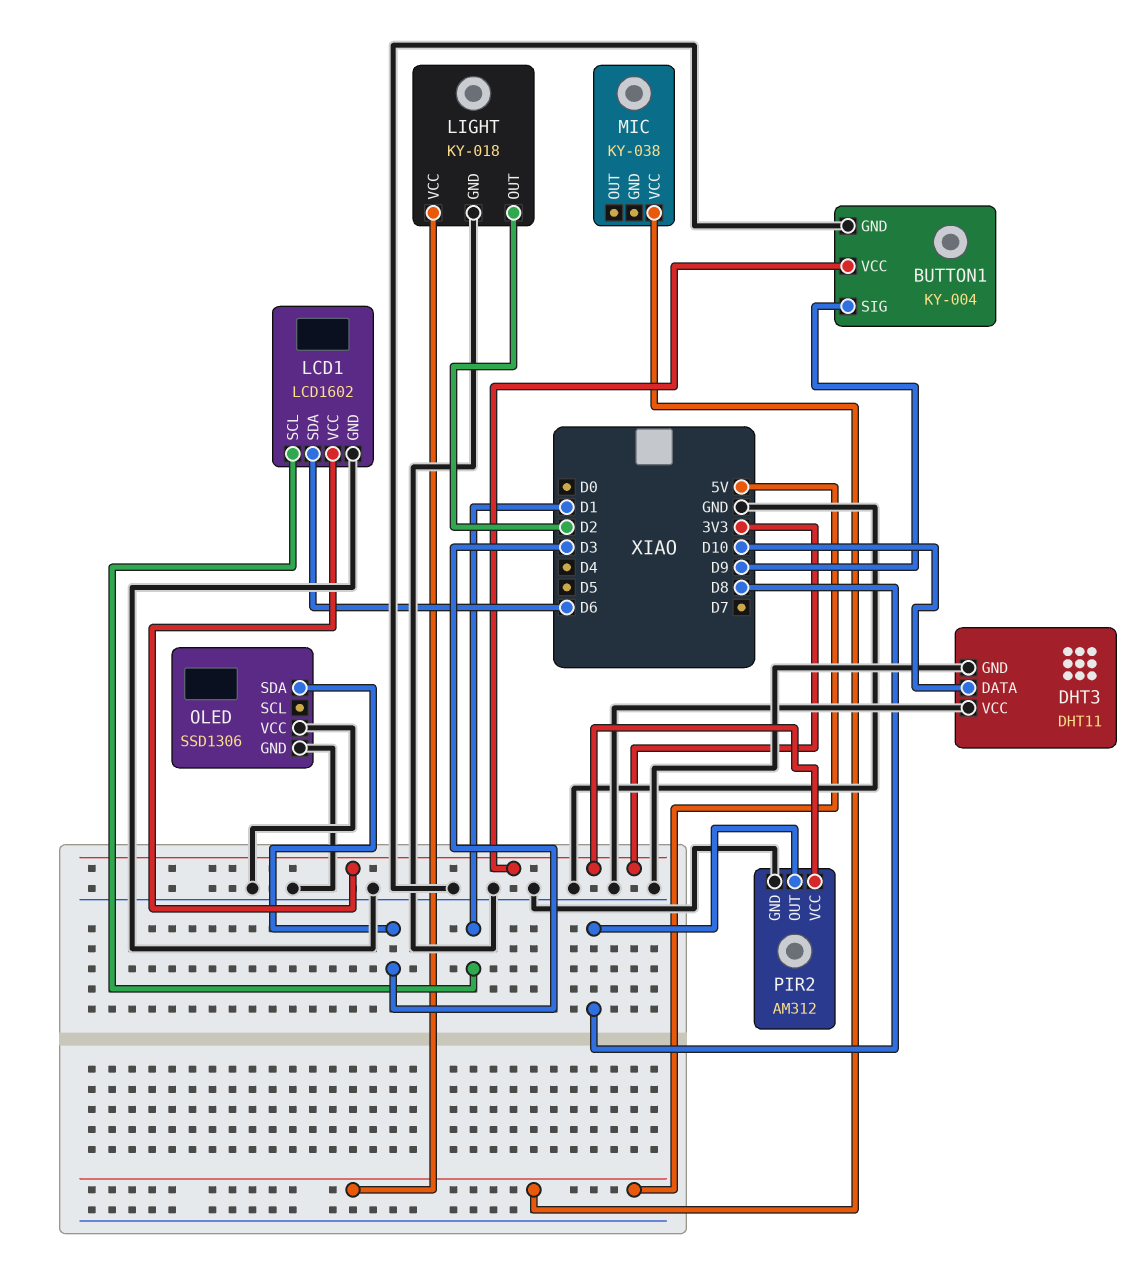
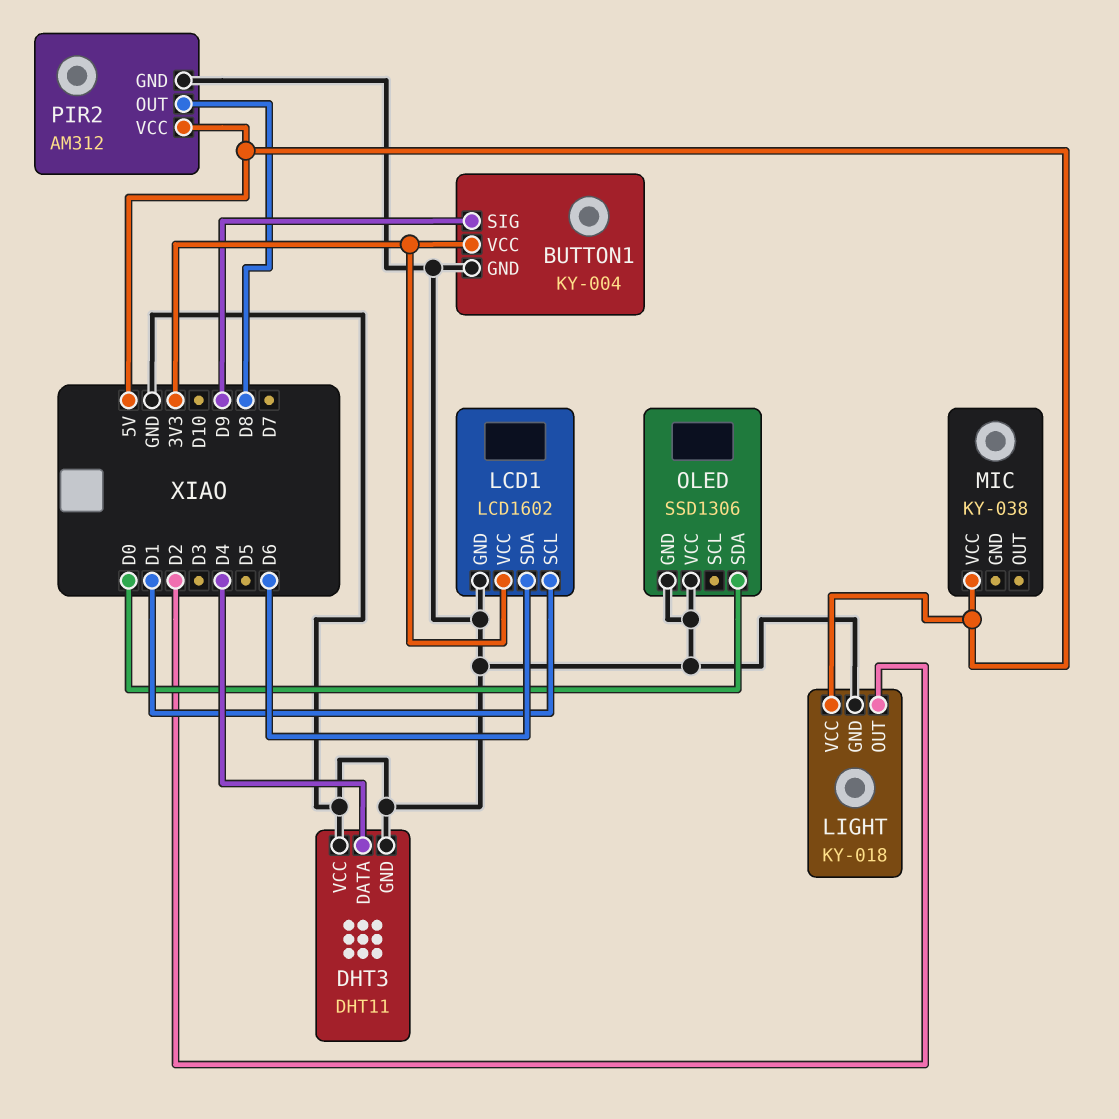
DHT3 pin DATA: D10 -> D4
OLED pin SDA: D3 -> D0
PIR2 pin VCC: 3V3 -> 5V

